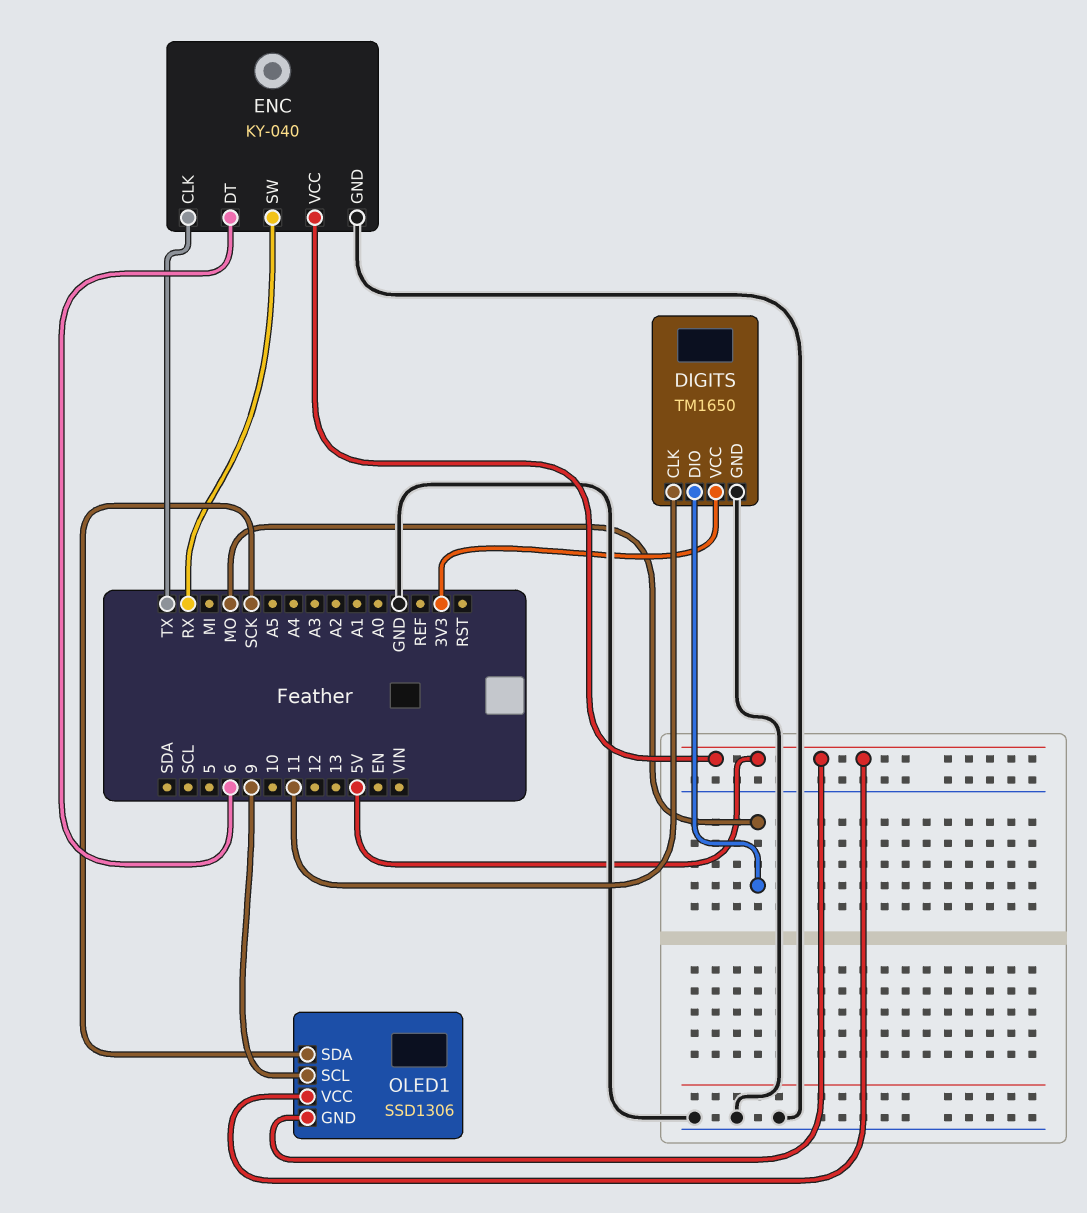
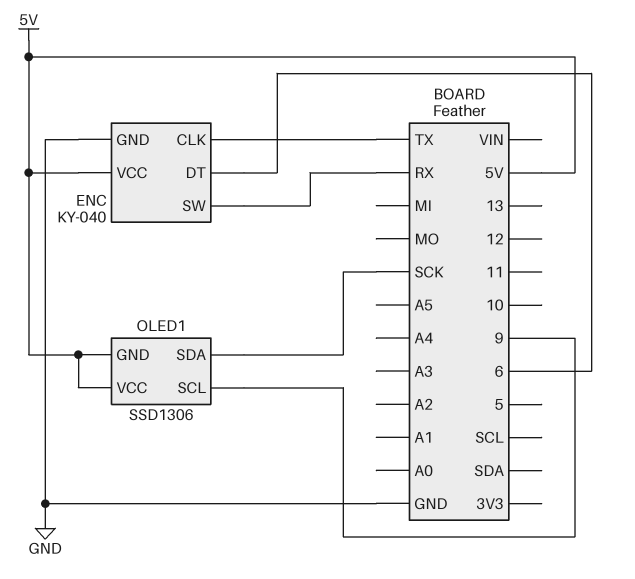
DIGITS: TM1650 -> none
DIGITS pin CLK: 11 -> none
DIGITS pin DIO: MO -> none
DIGITS pin GND: GND -> none
DIGITS pin VCC: 3V3 -> none

